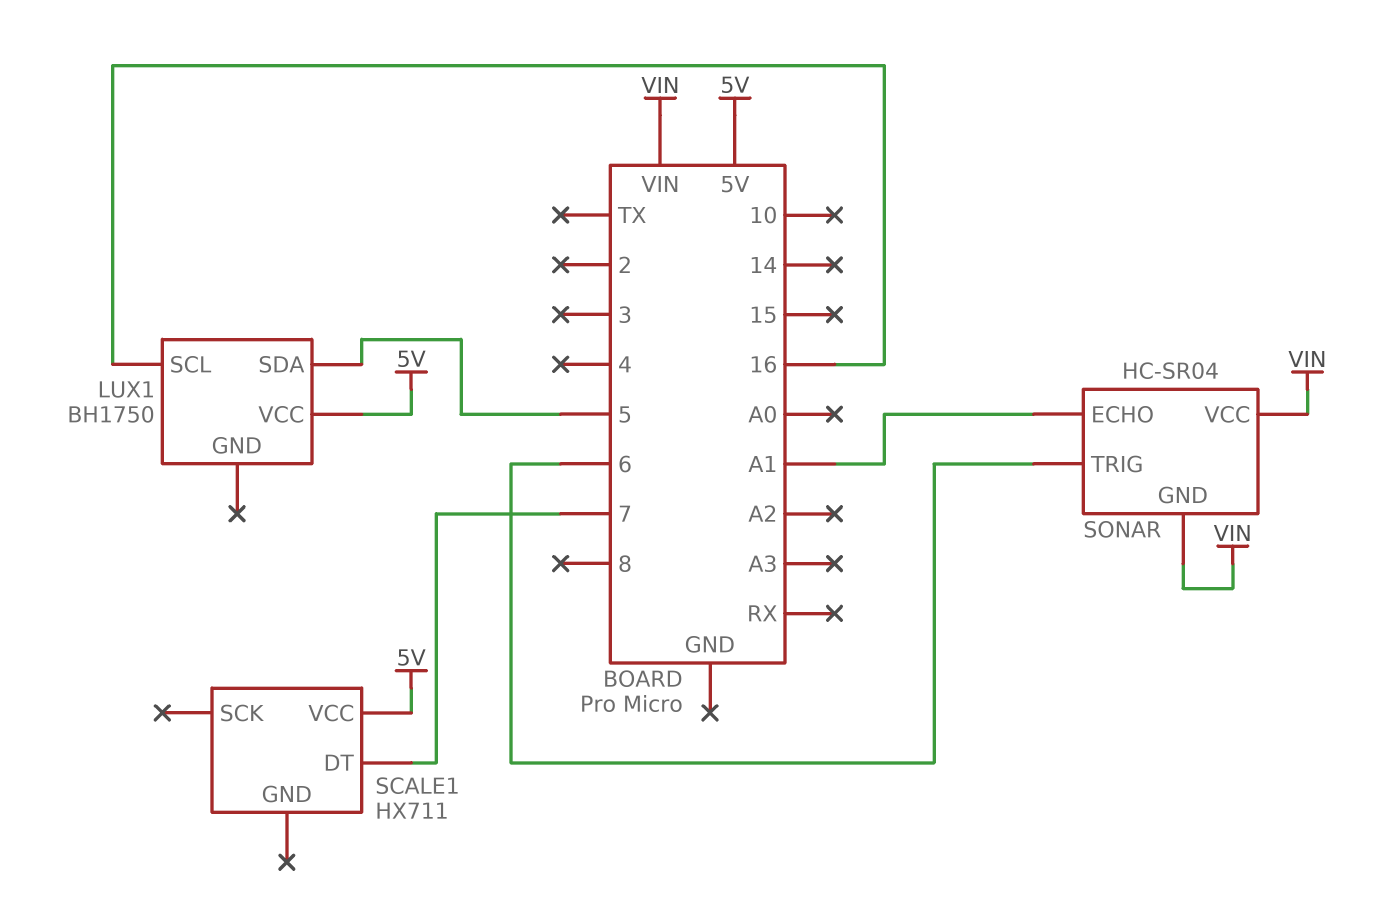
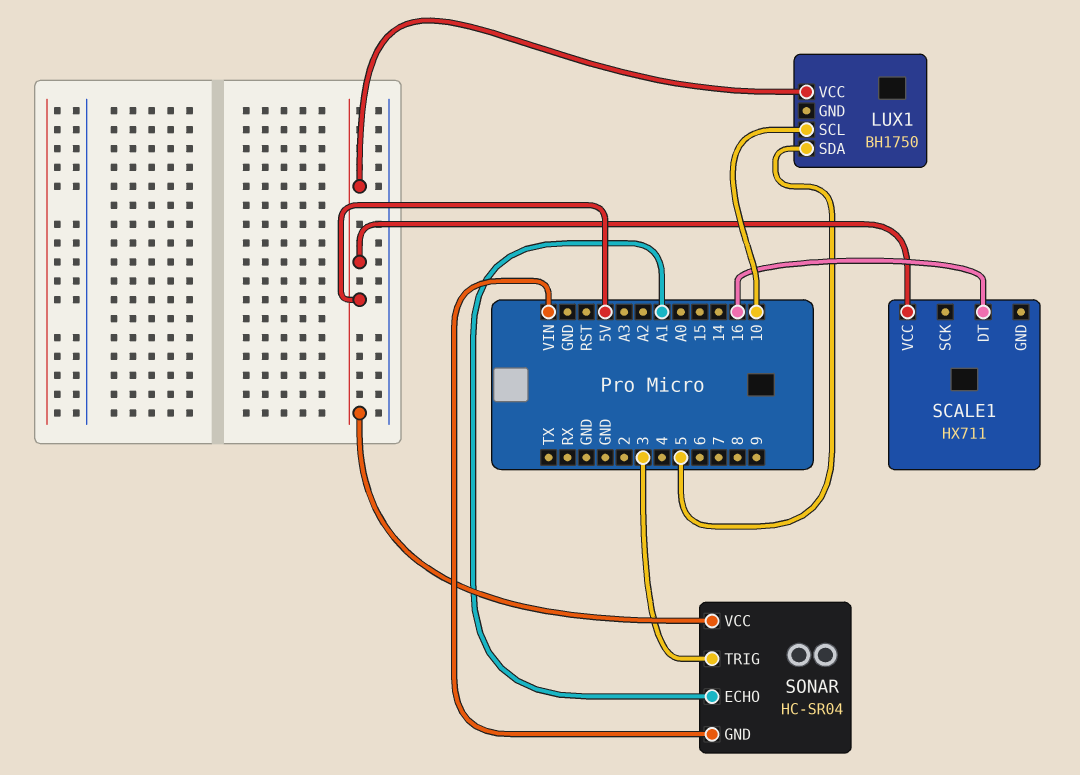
LUX1 pin SCL: 16 -> 10
SCALE1 pin DT: 7 -> 16
SONAR pin TRIG: 6 -> 3
SONAR pin VCC: VIN -> 5V

